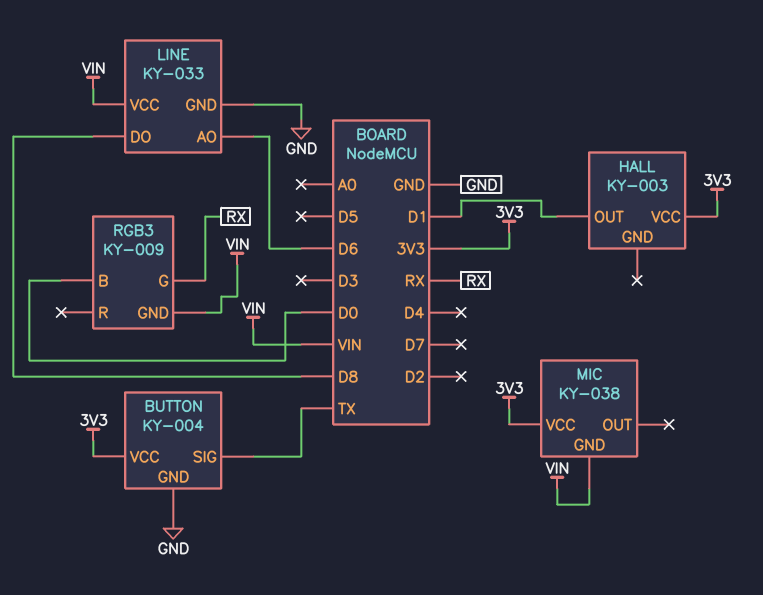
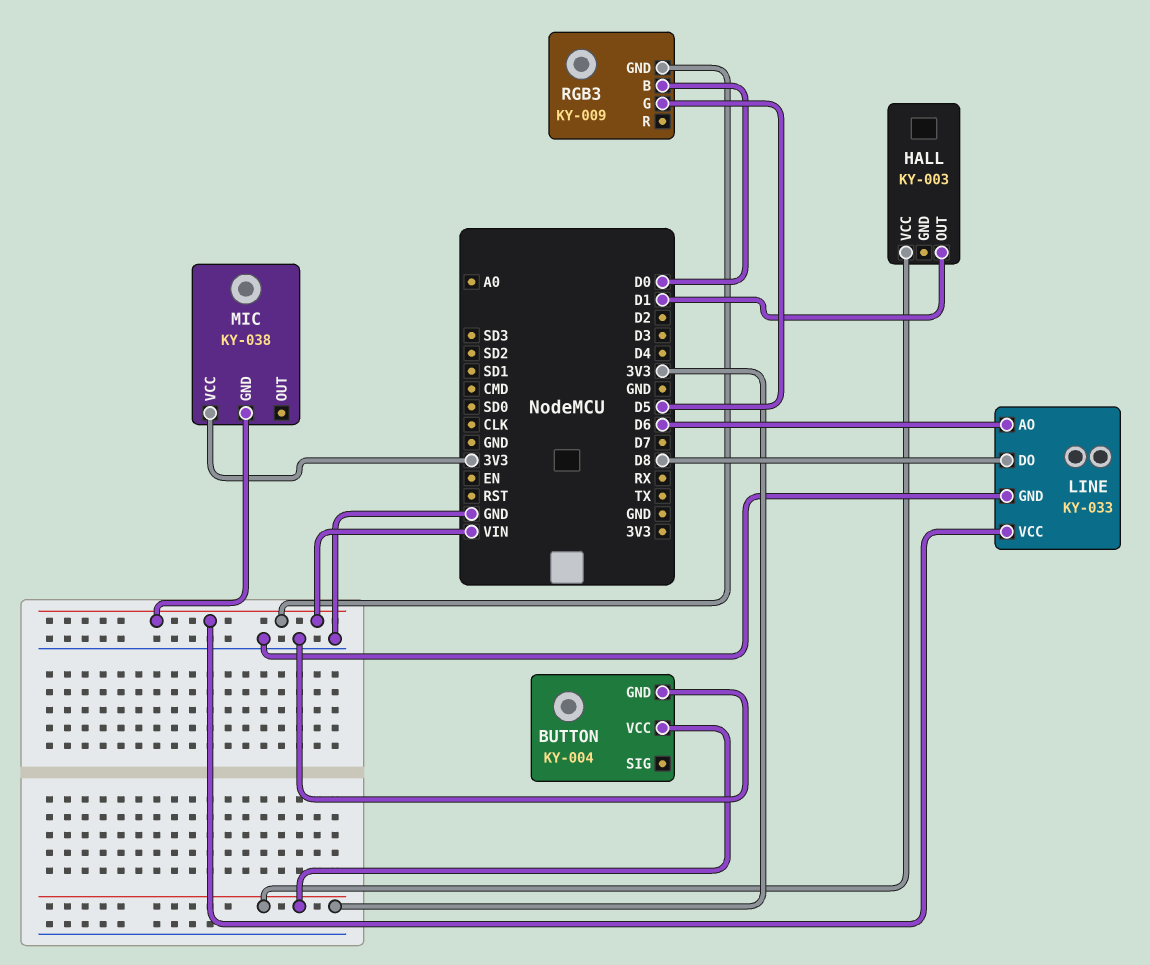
BUTTON pin SIG: TX -> none
RGB3 pin G: RX -> D5

